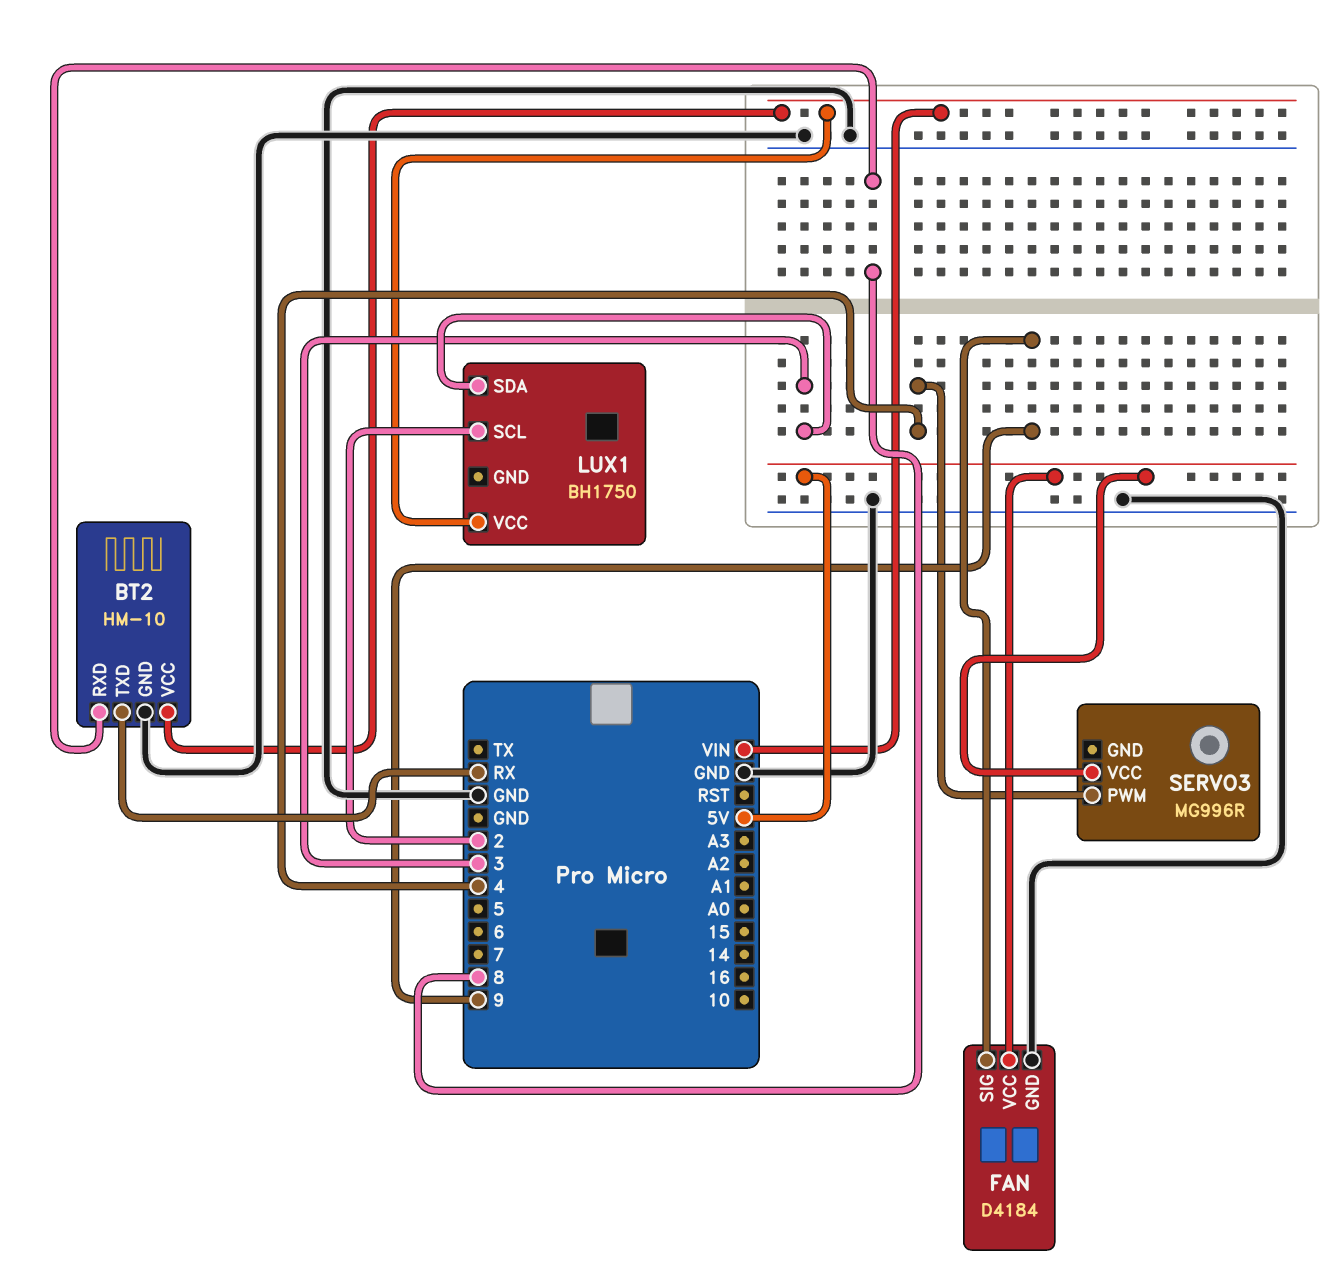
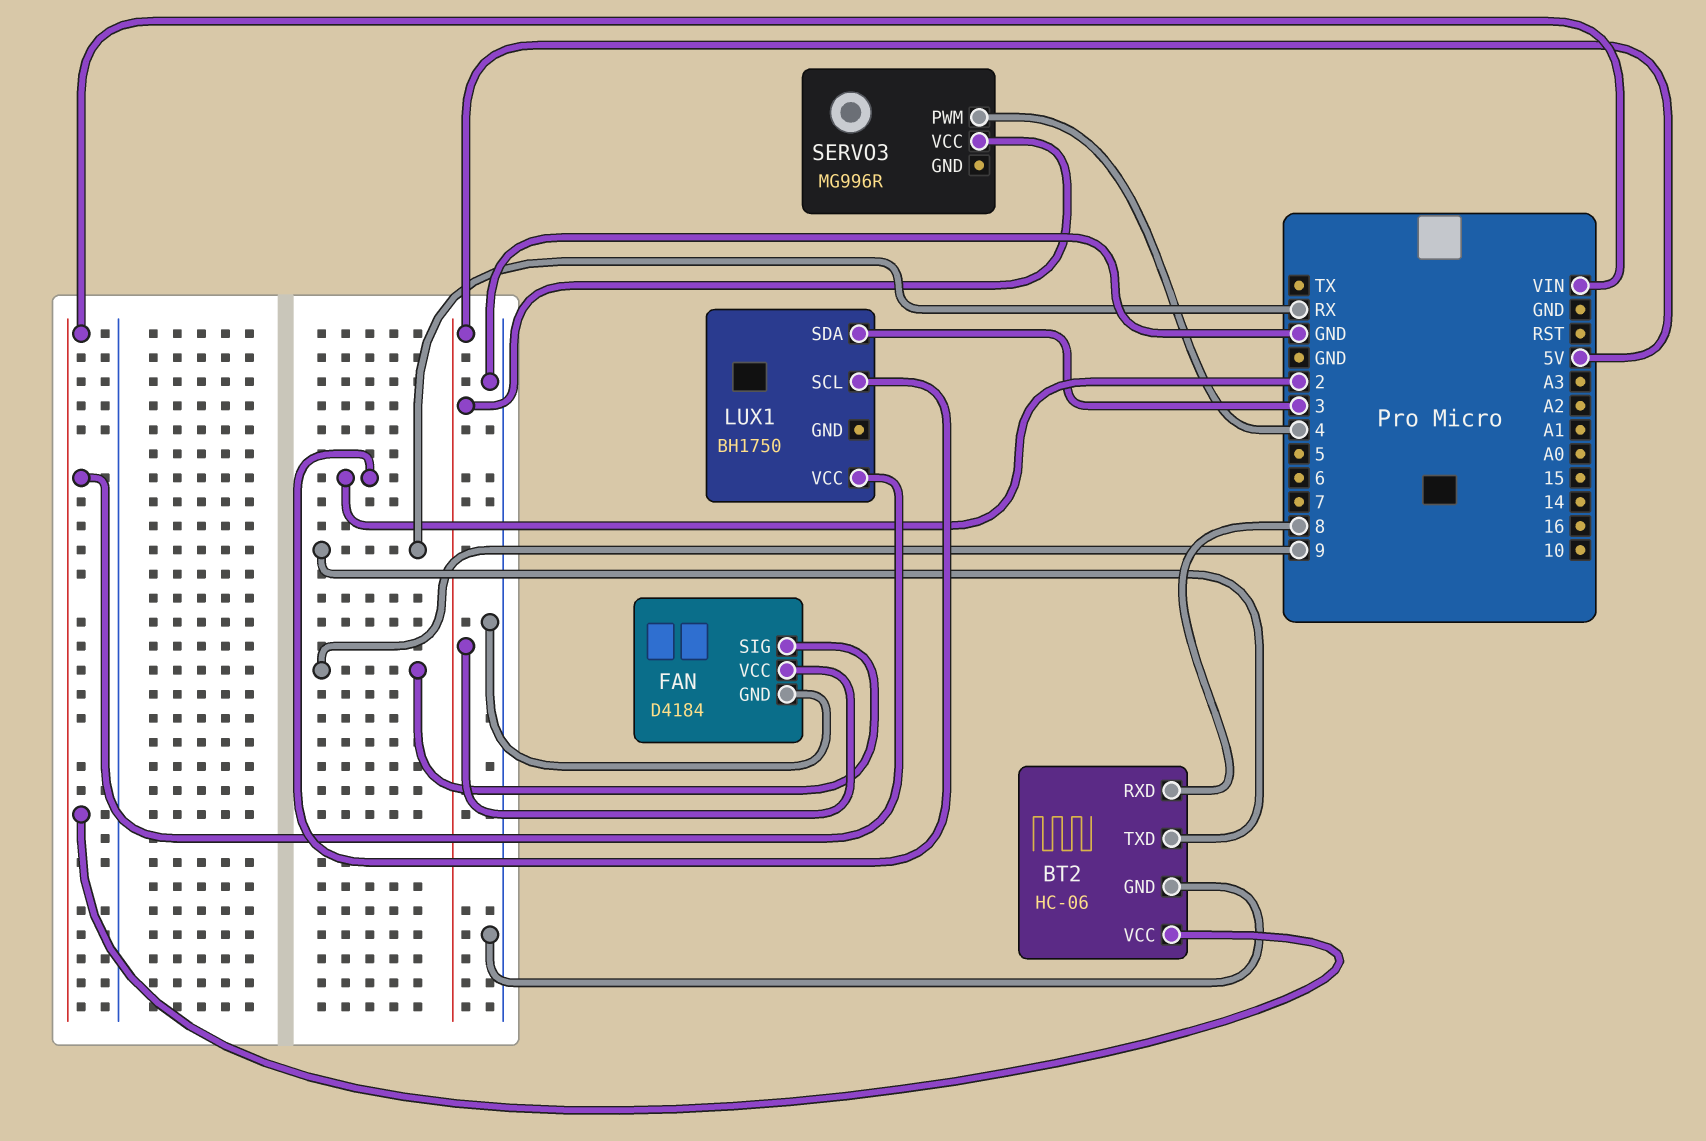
BT2: HM-10 -> HC-06

